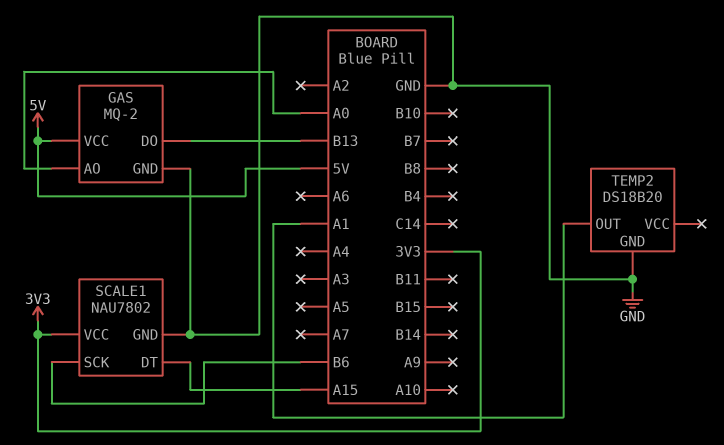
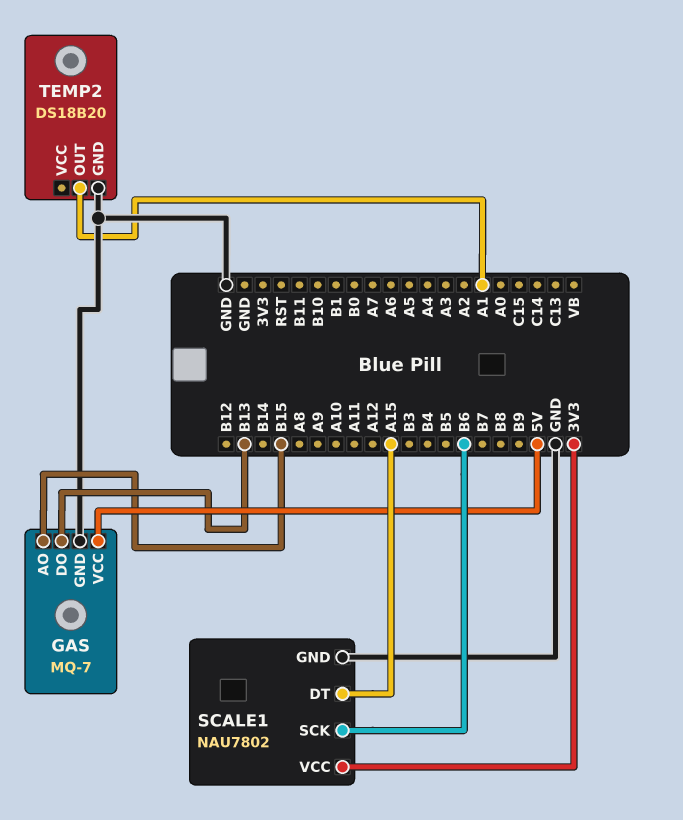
GAS: MQ-2 -> MQ-7
GAS pin AO: A0 -> B15

